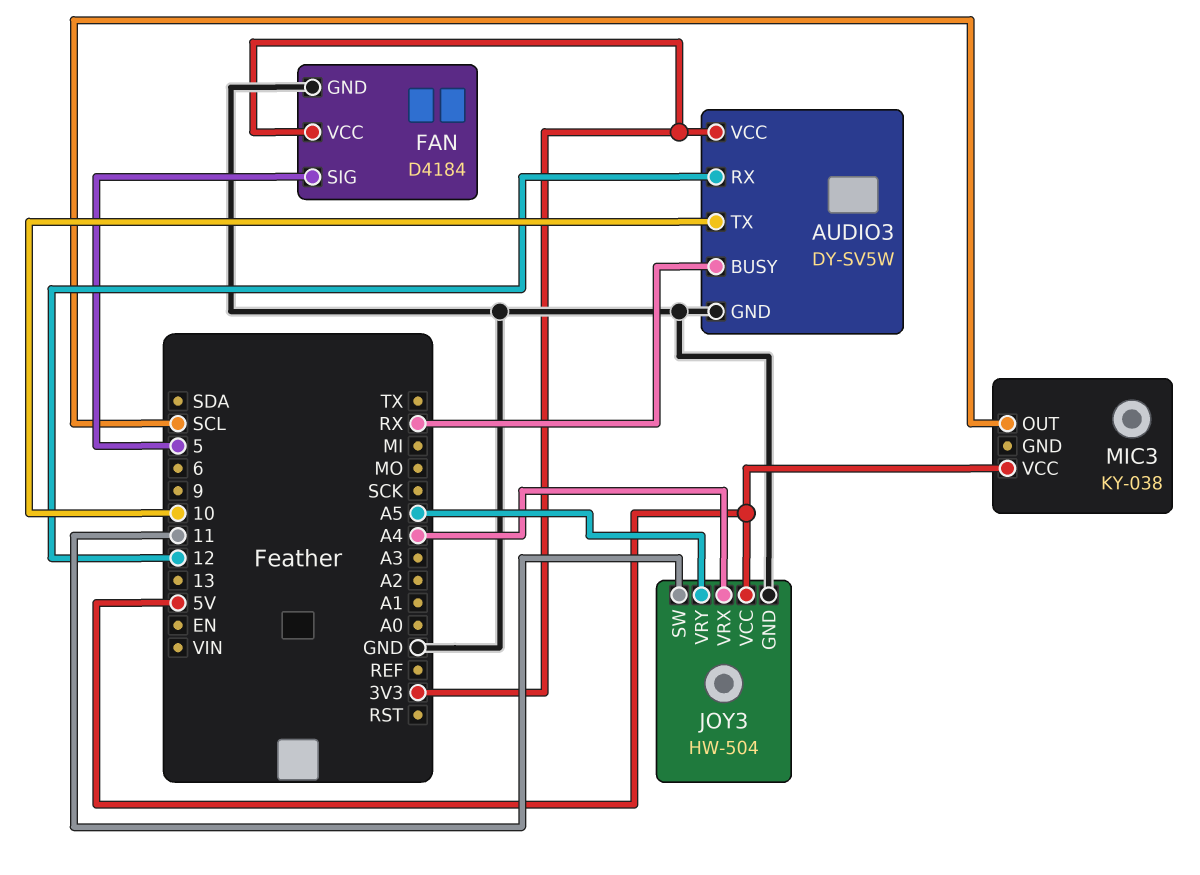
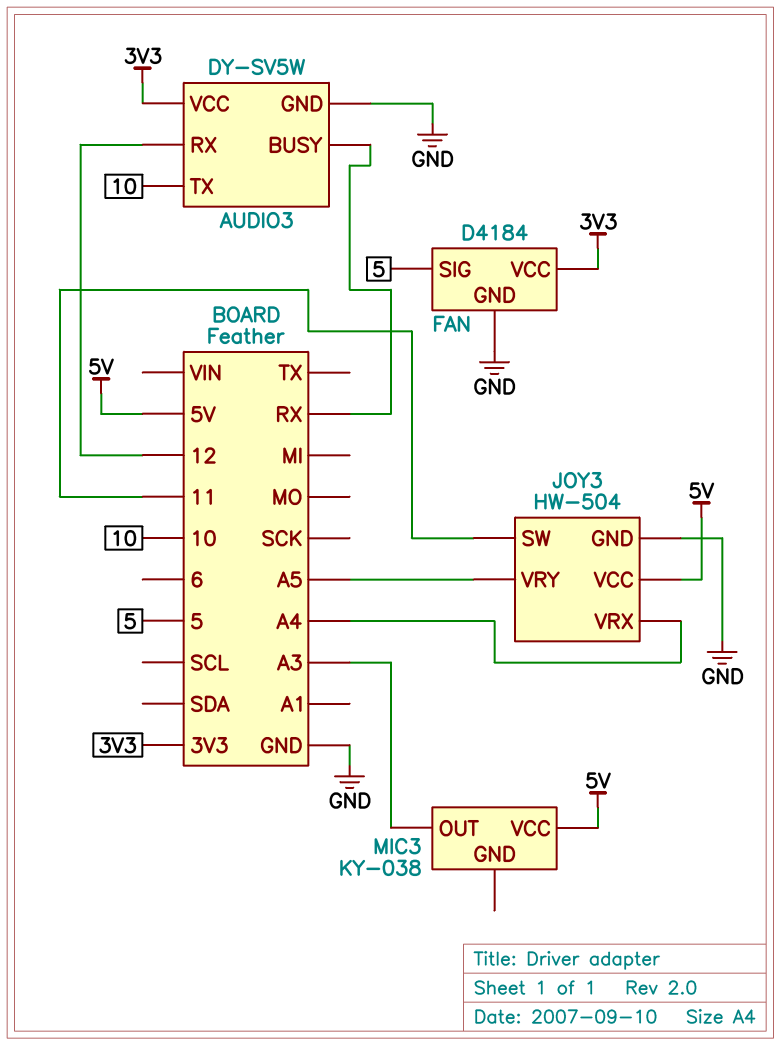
MIC3 pin OUT: SCL -> A3

